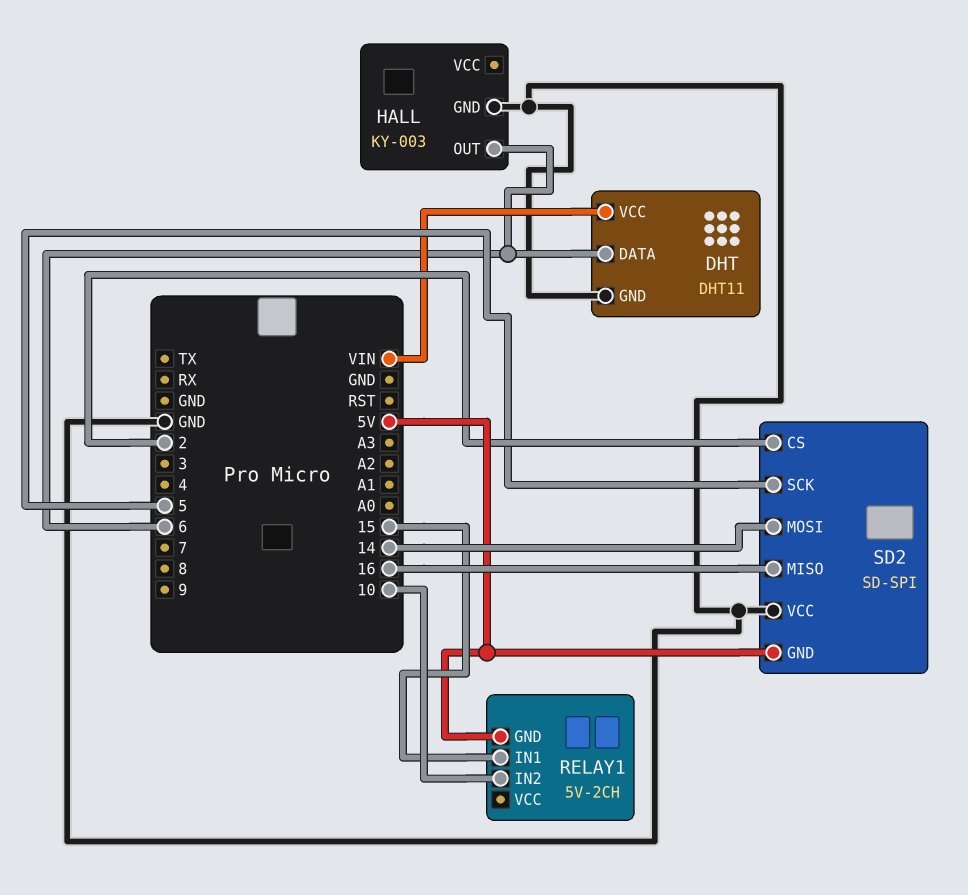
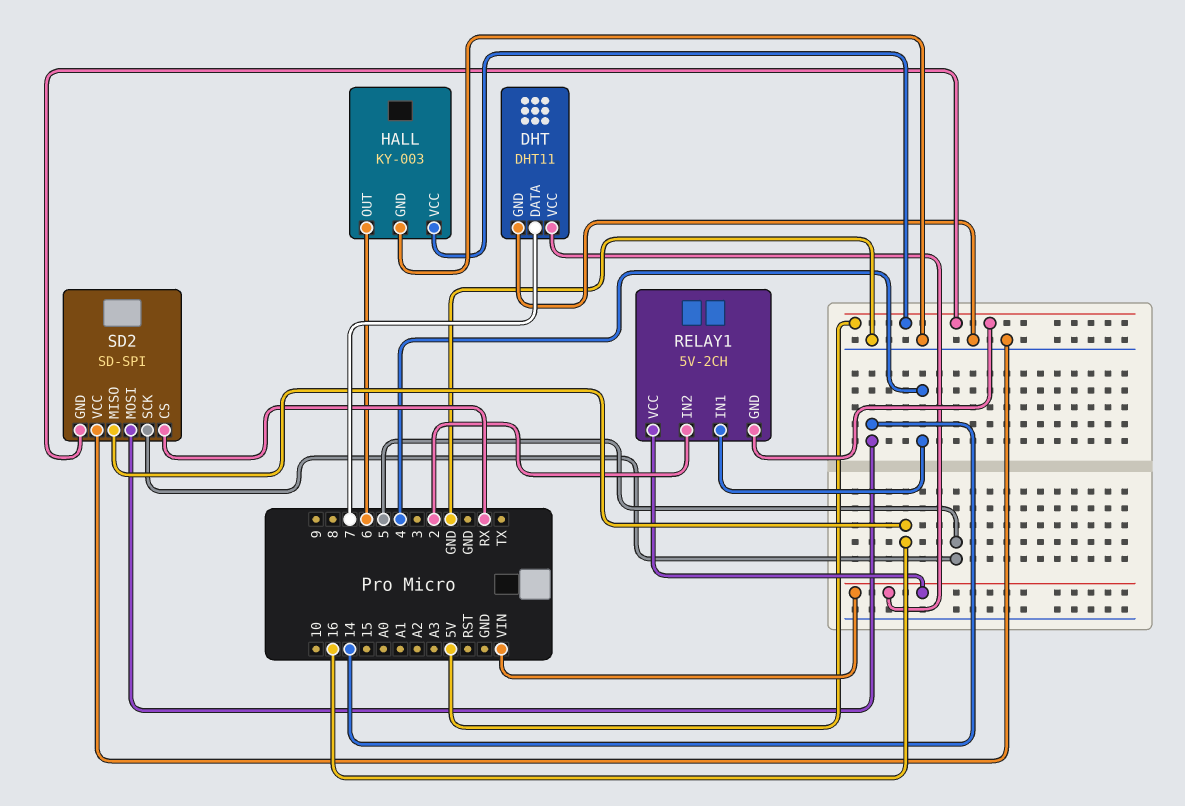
DHT pin DATA: 6 -> 7
HALL pin VCC: none -> 5V
RELAY1 pin IN1: 15 -> 4
RELAY1 pin IN2: 10 -> 2
RELAY1 pin VCC: none -> VIN
SD2 pin CS: 2 -> RX

